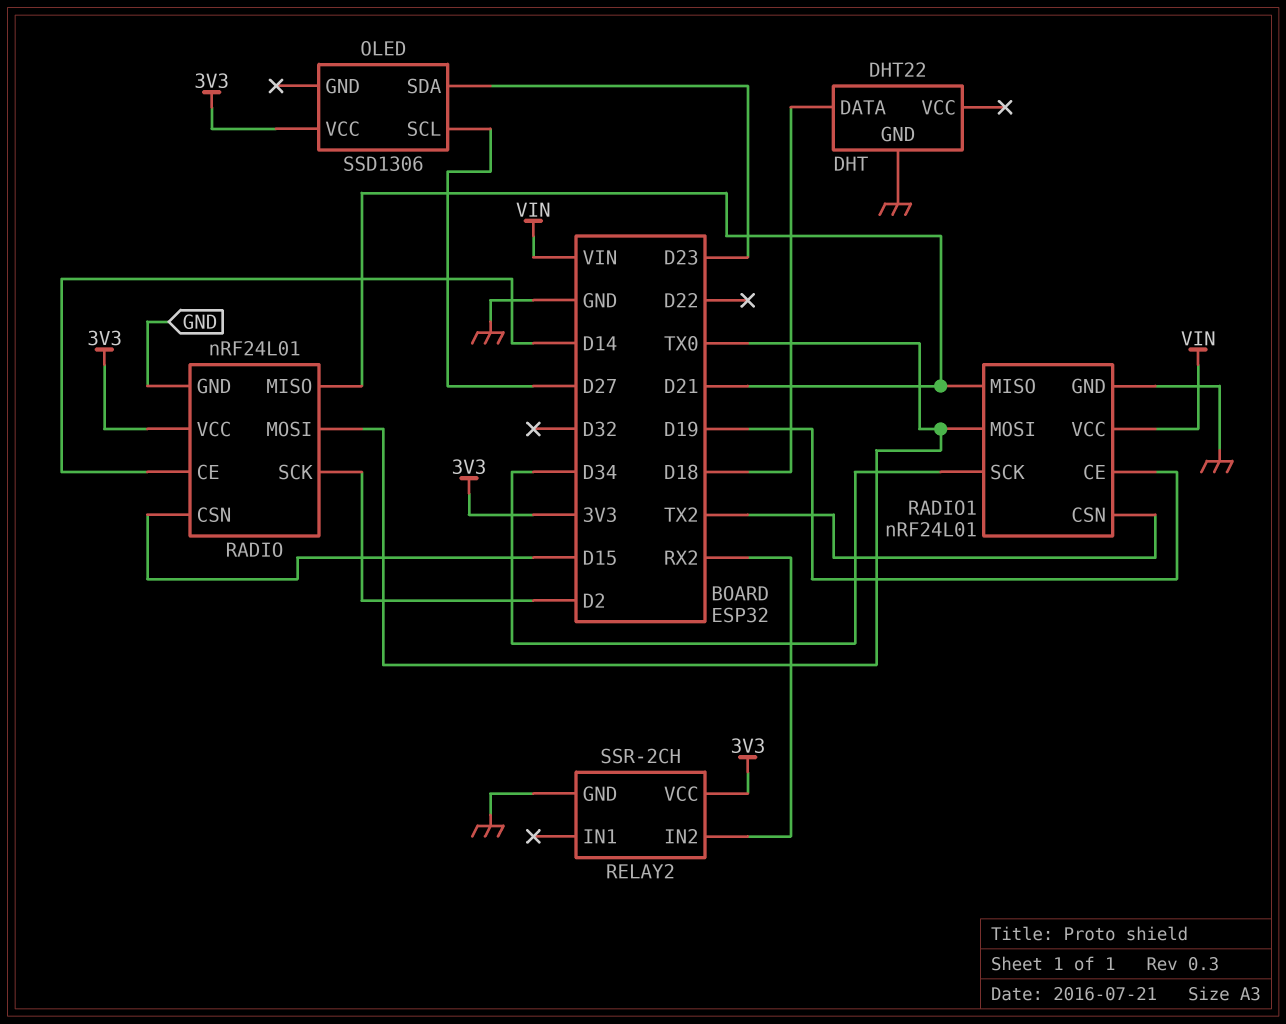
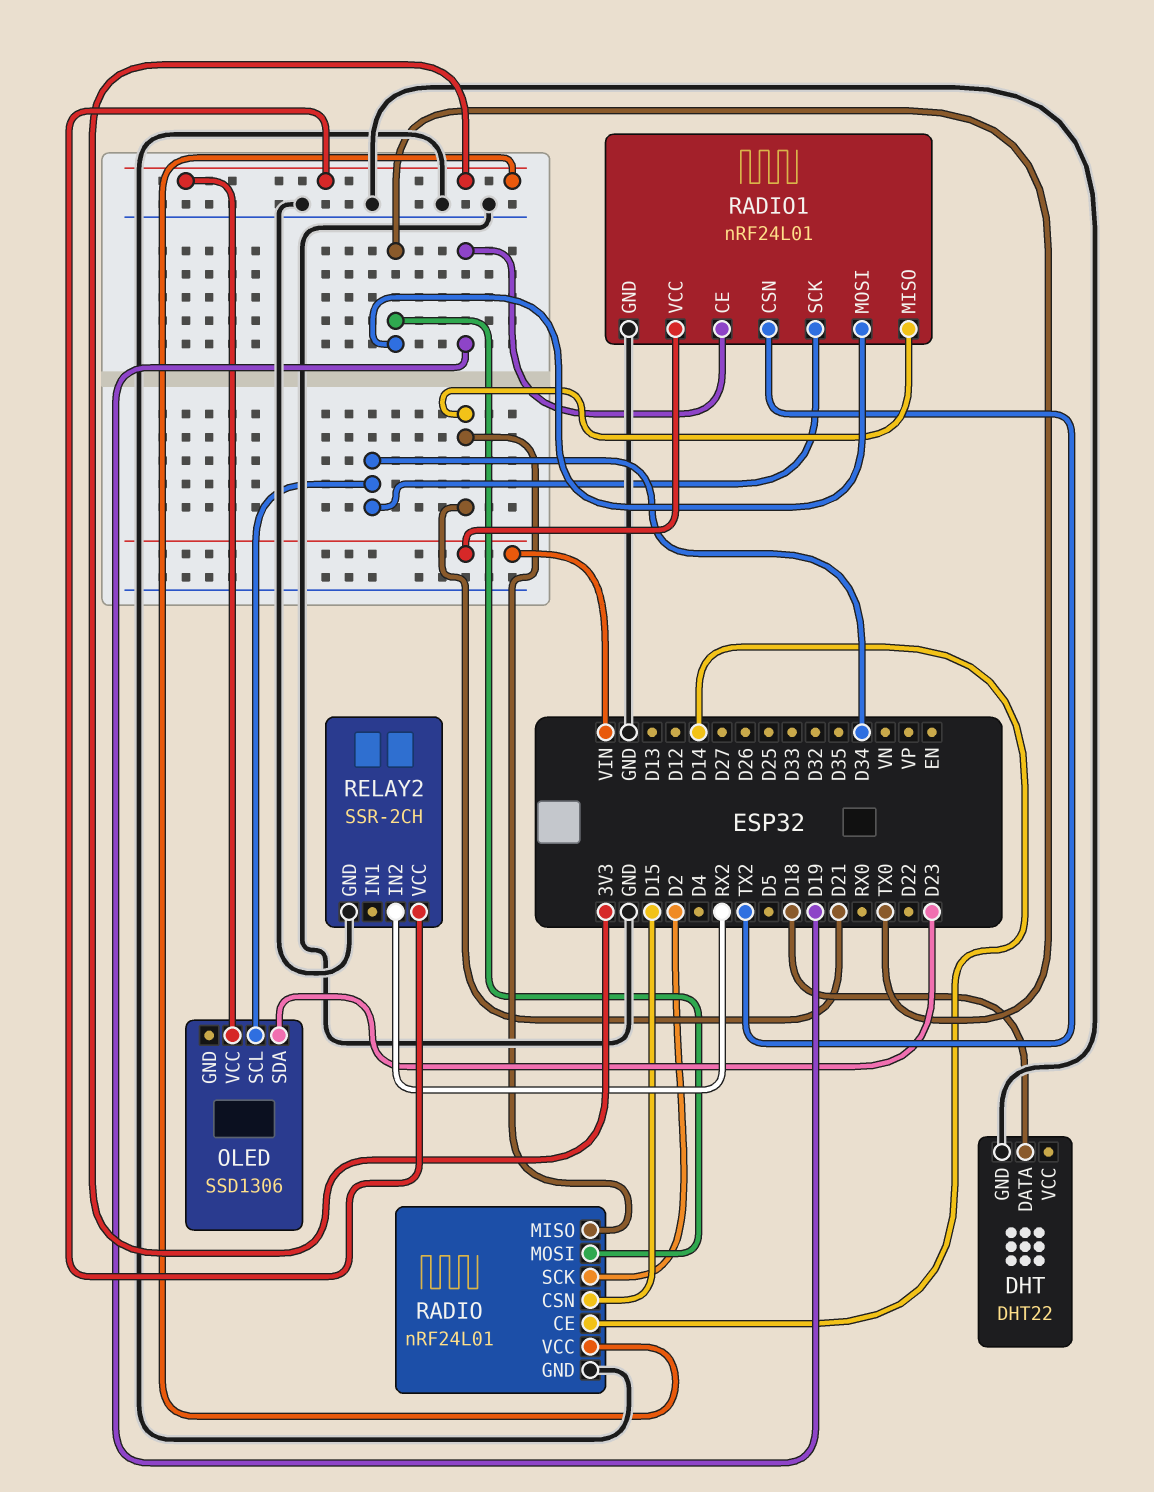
OLED pin SCL: D27 -> D34

